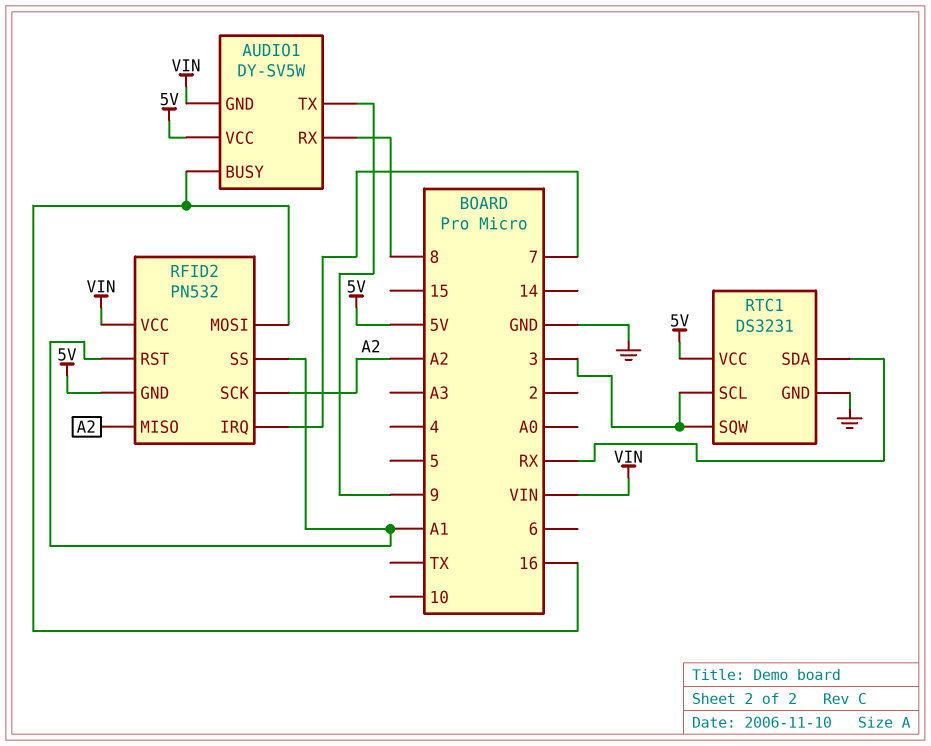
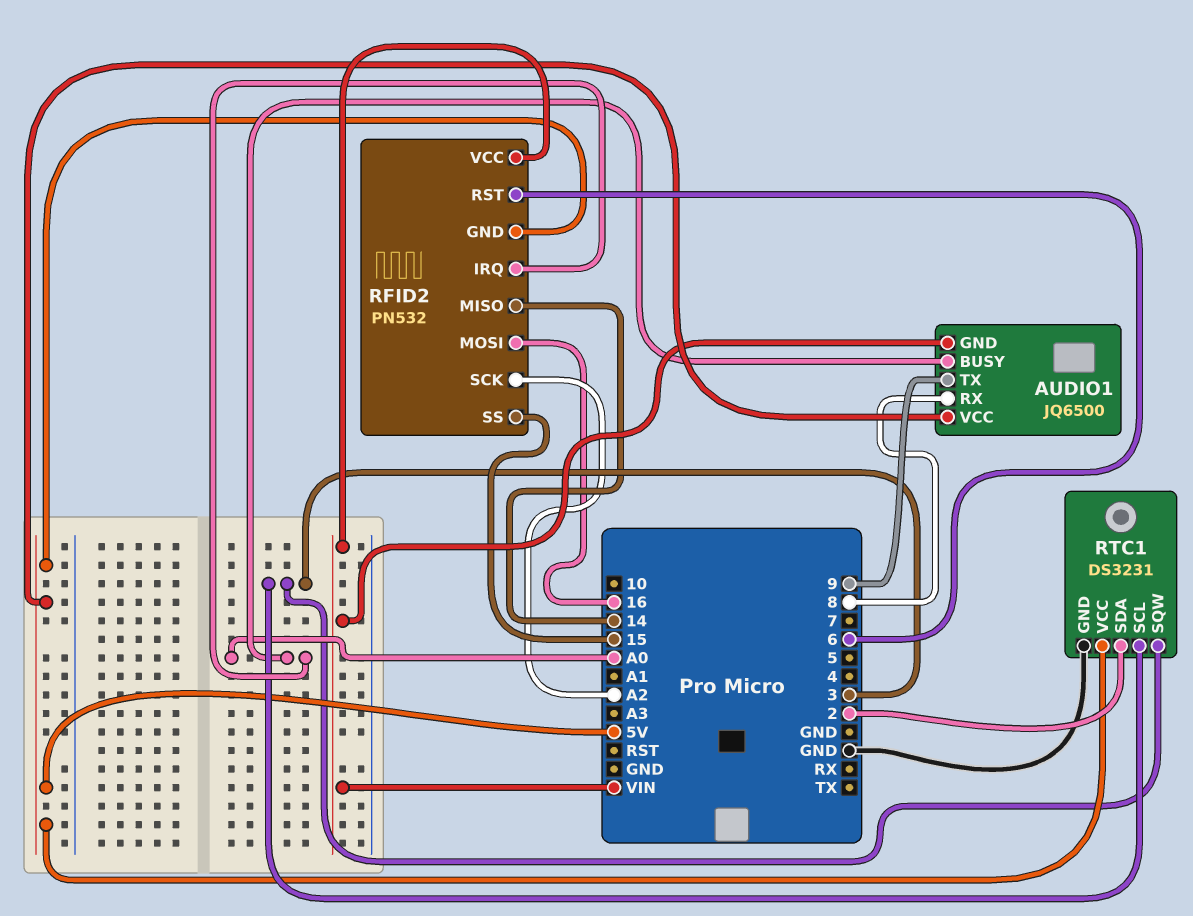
AUDIO1: DY-SV5W -> JQ6500
AUDIO1 pin BUSY: 16 -> A0
RFID2 pin IRQ: 7 -> A0
RFID2 pin MISO: A2 -> 14
RFID2 pin RST: A1 -> 6
RFID2 pin SS: A1 -> 15
RTC1 pin SDA: RX -> 2

